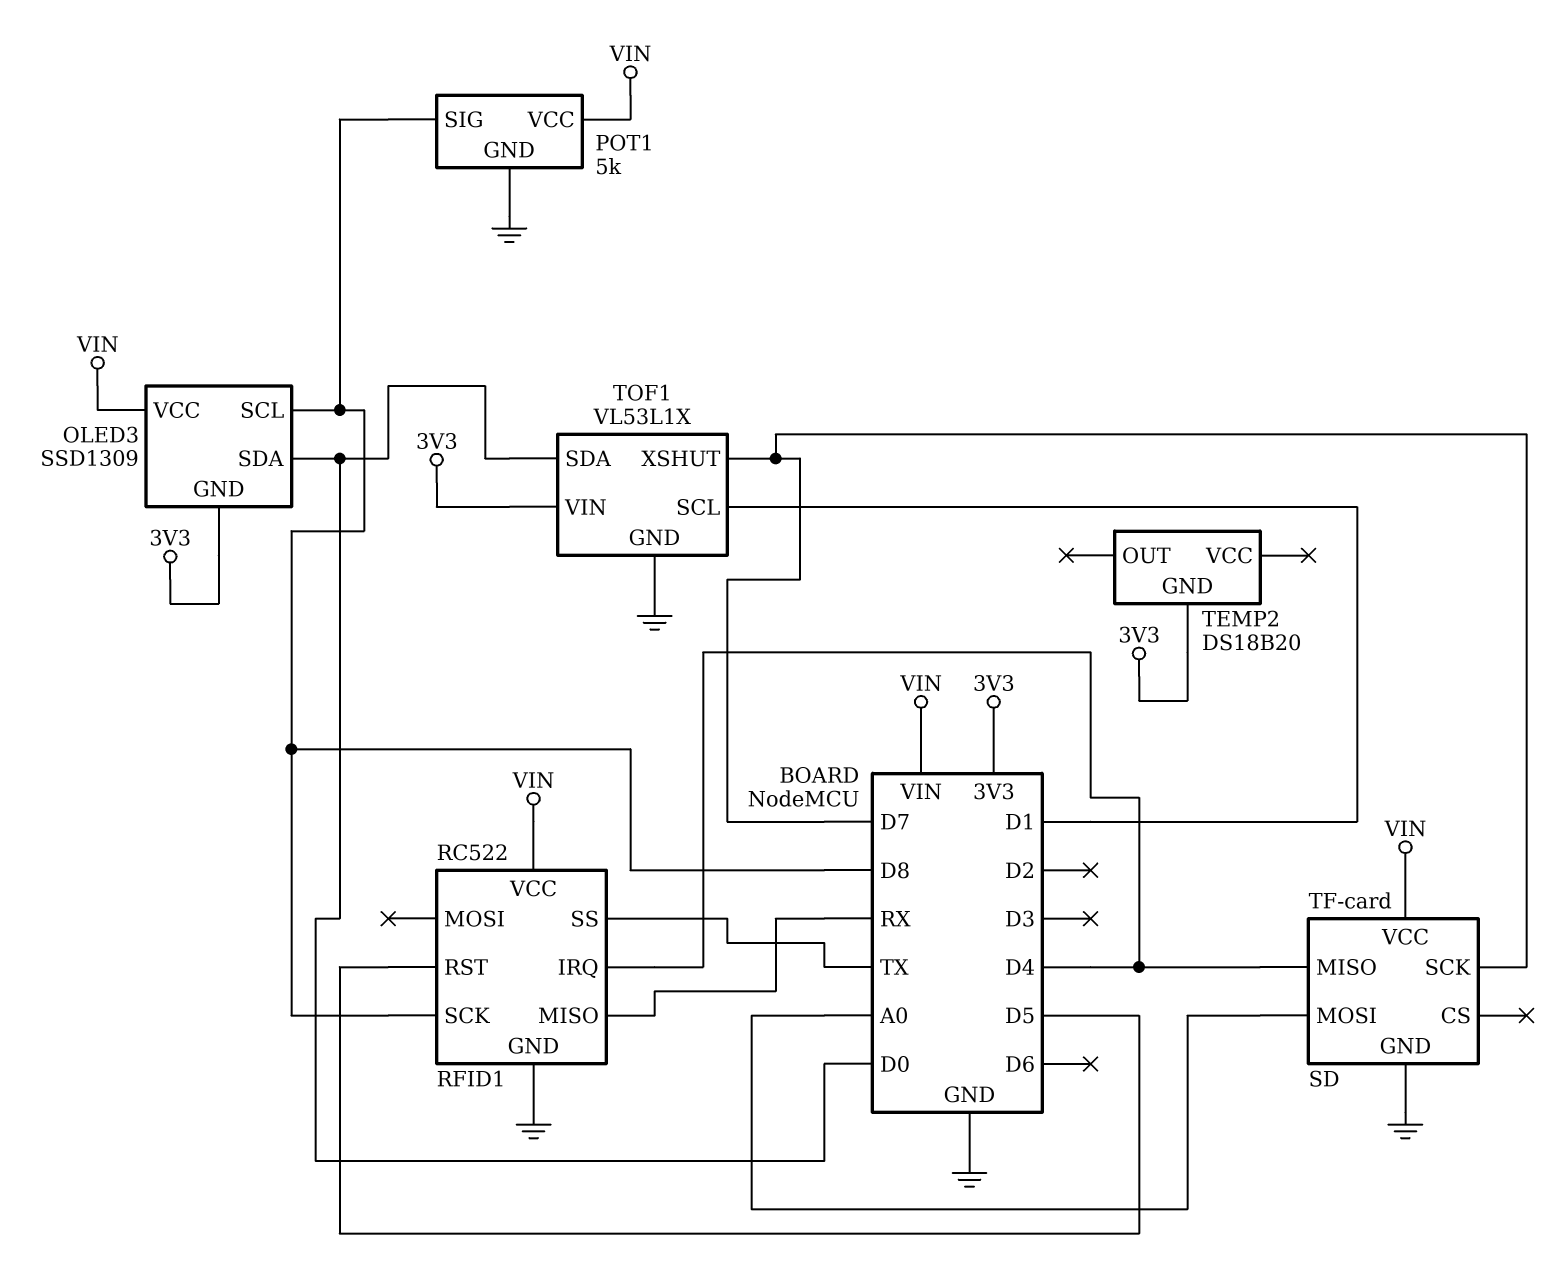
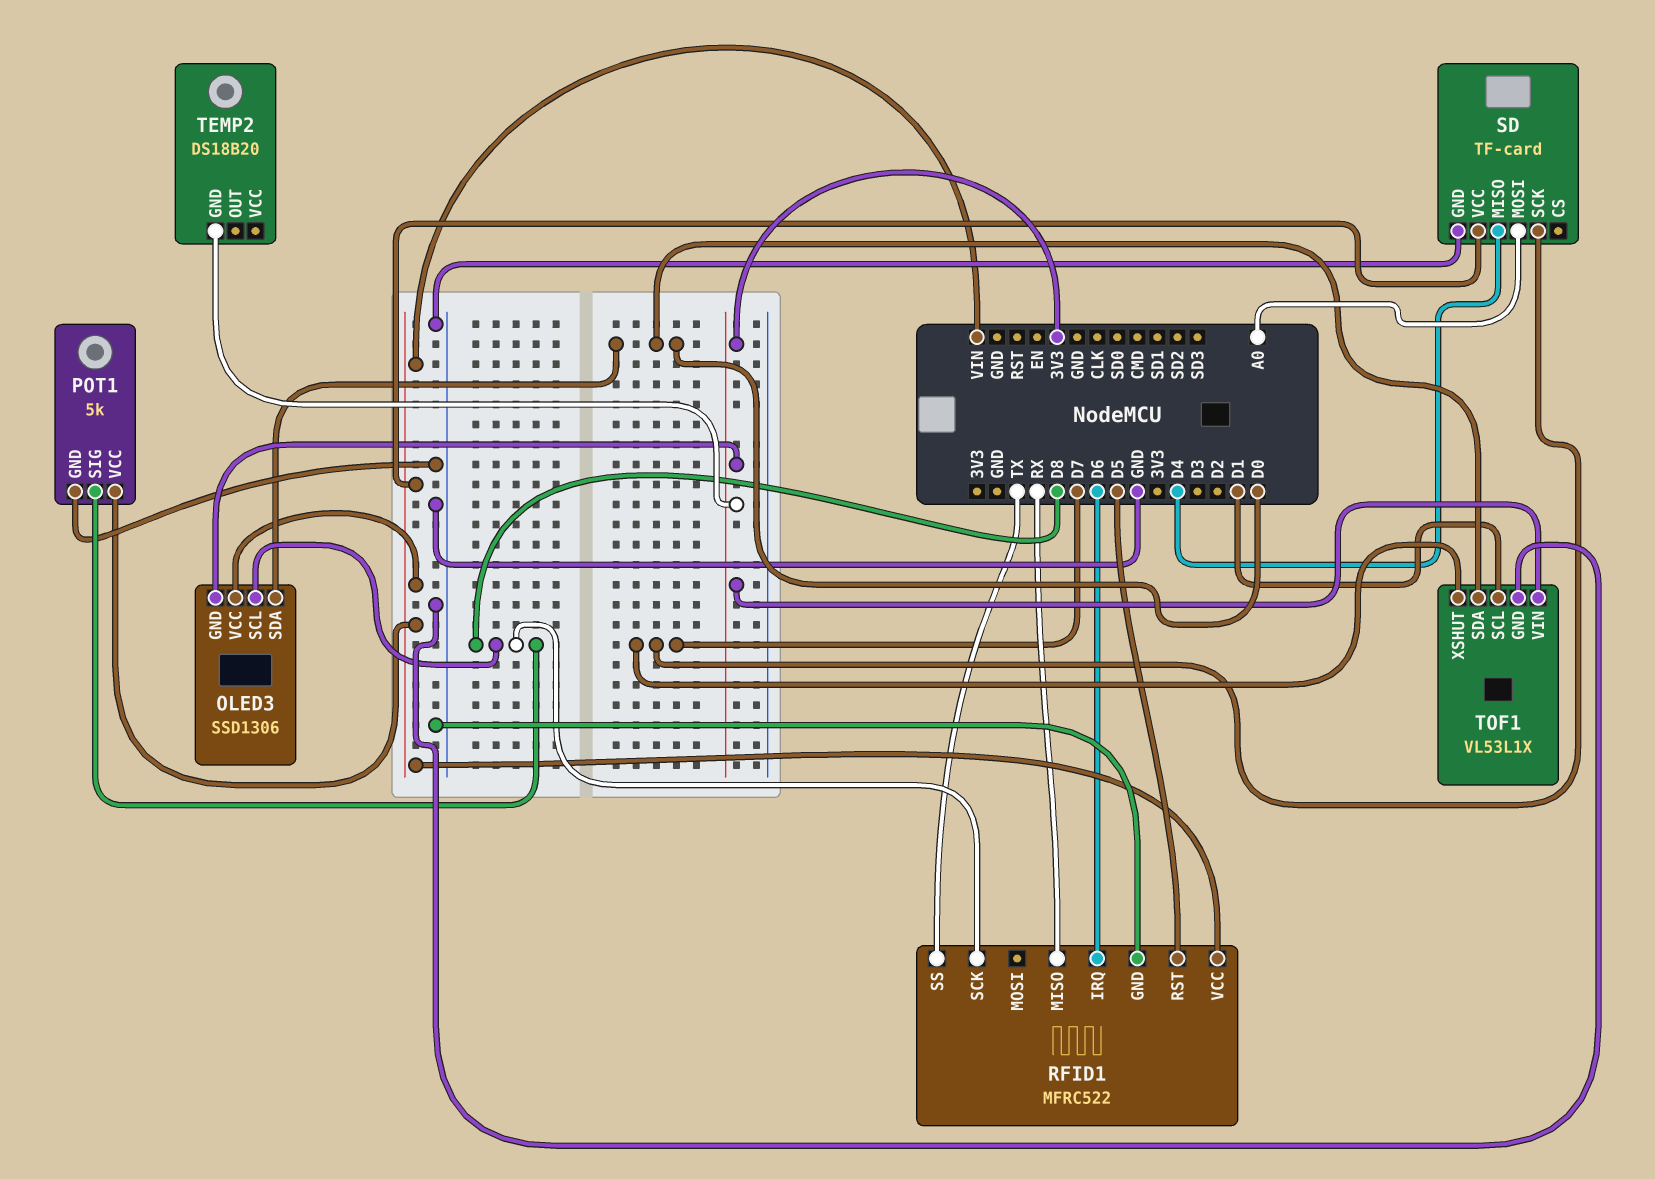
OLED3: SSD1309 -> SSD1306
RFID1: RC522 -> MFRC522
RFID1 pin IRQ: D4 -> D6

